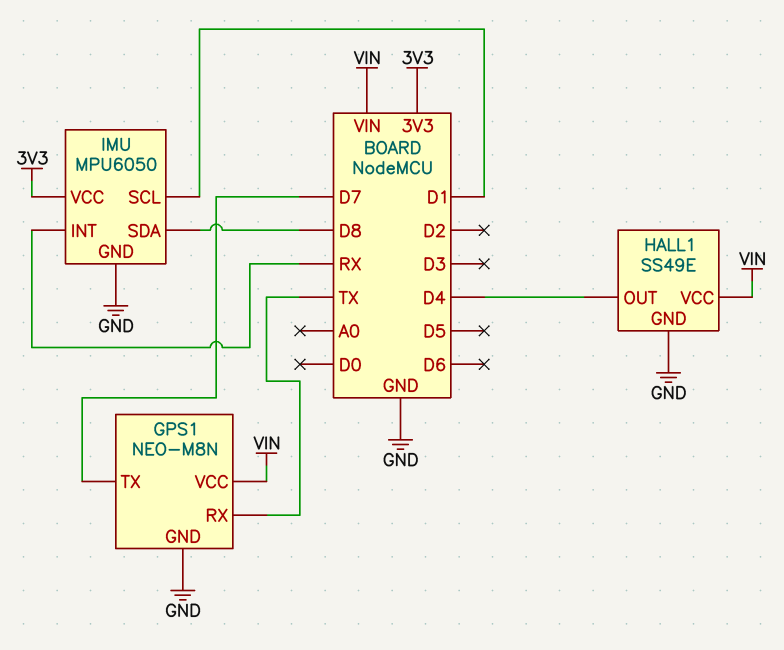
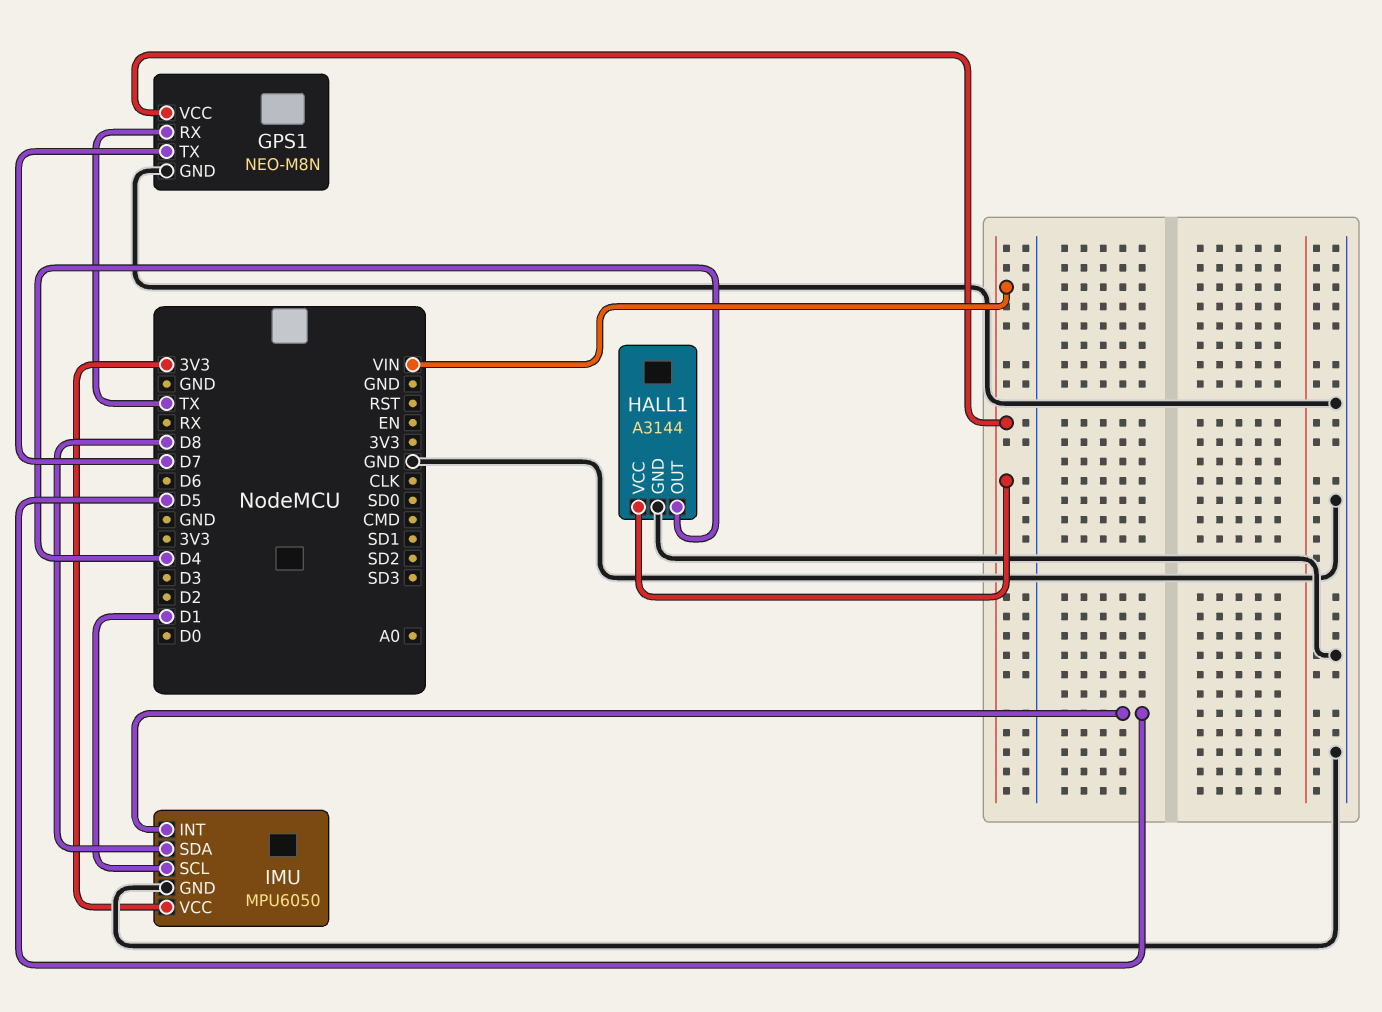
HALL1: SS49E -> A3144
IMU pin INT: RX -> D5

